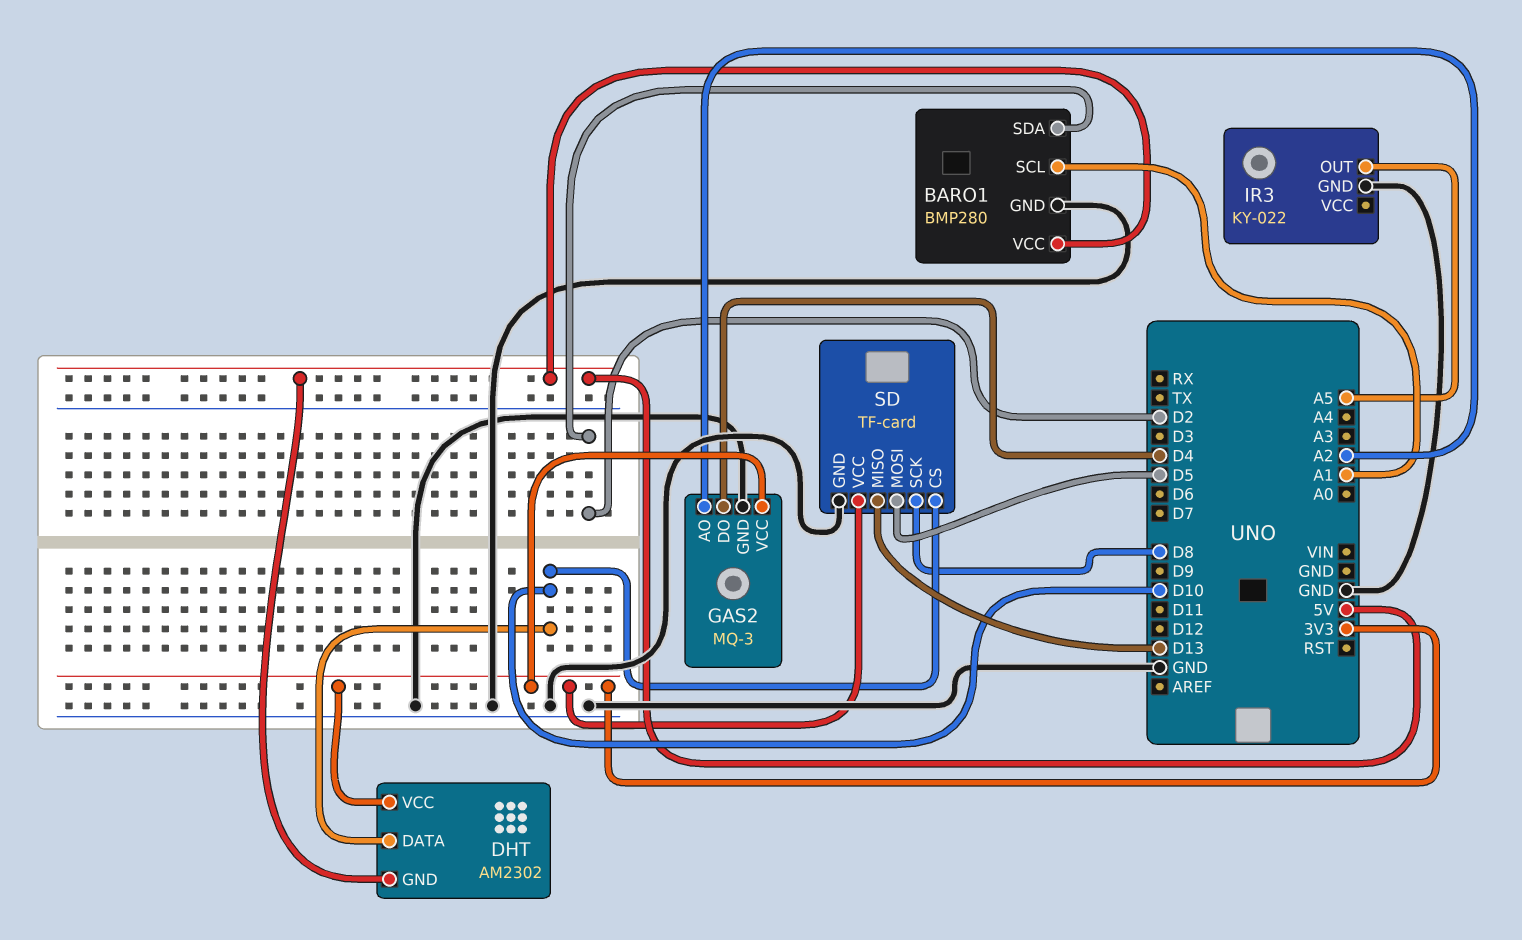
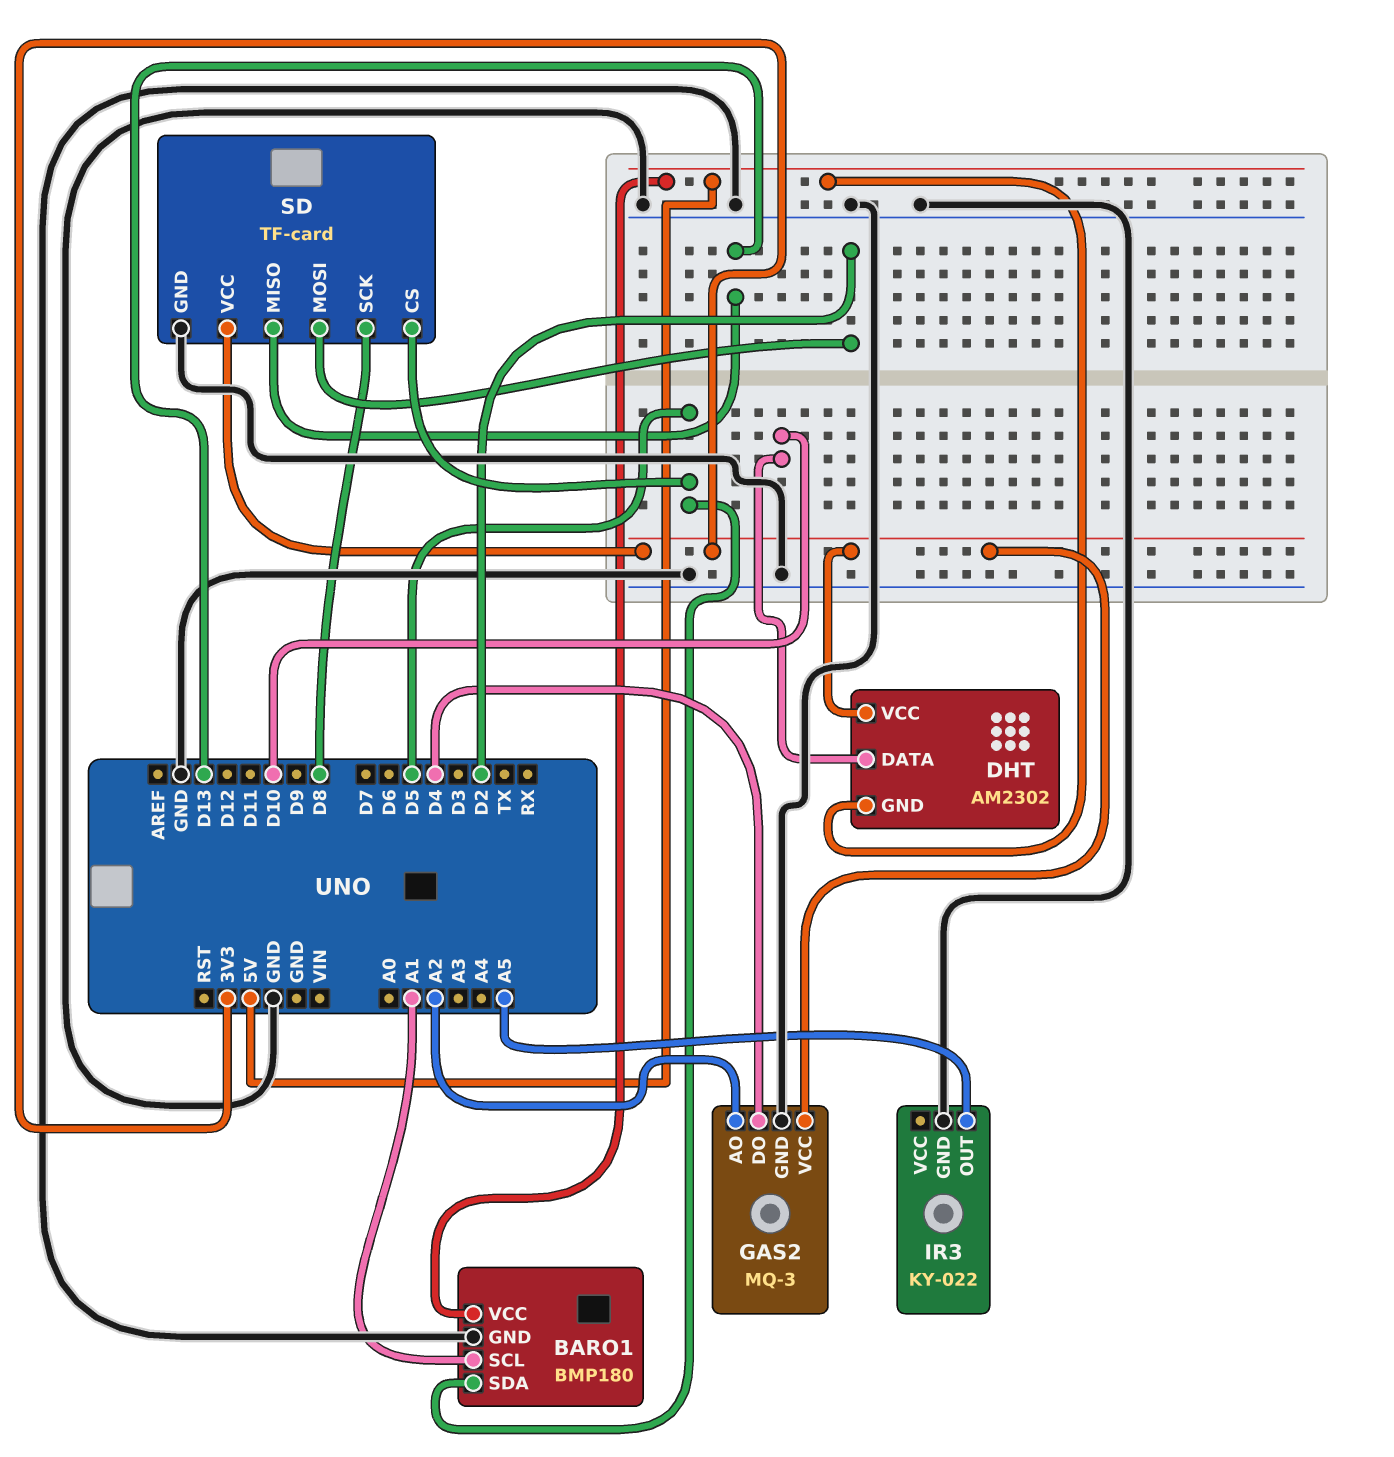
BARO1: BMP280 -> BMP180
BARO1 pin SDA: D2 -> D5
SD pin CS: D10 -> D5
SD pin MOSI: D5 -> D2

